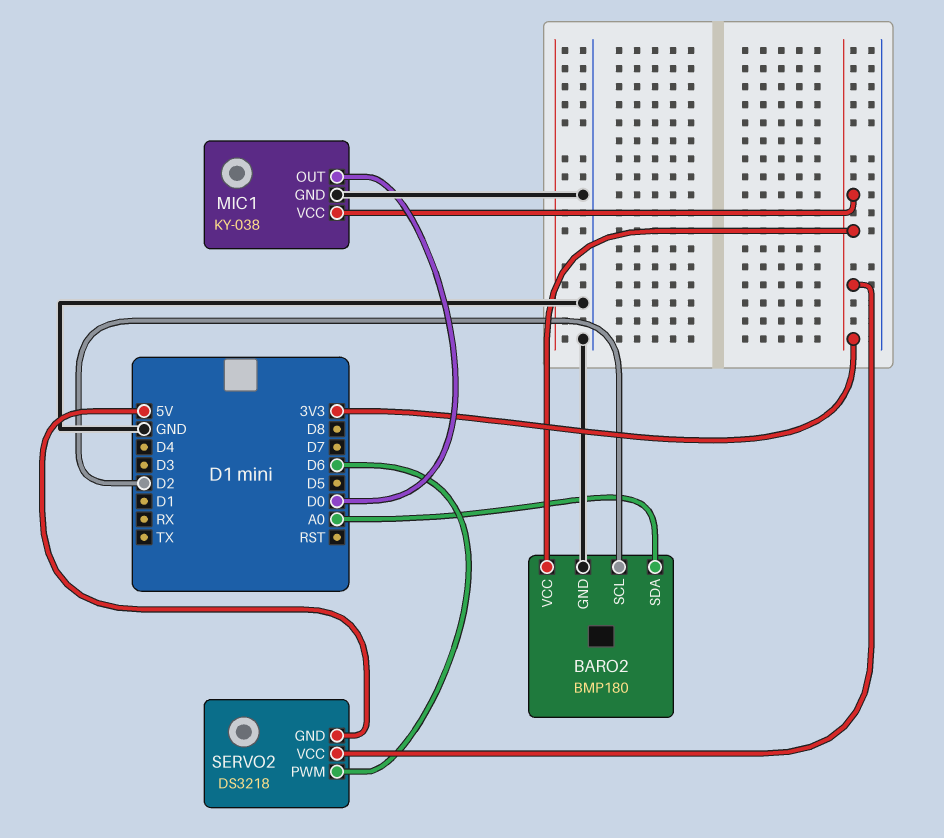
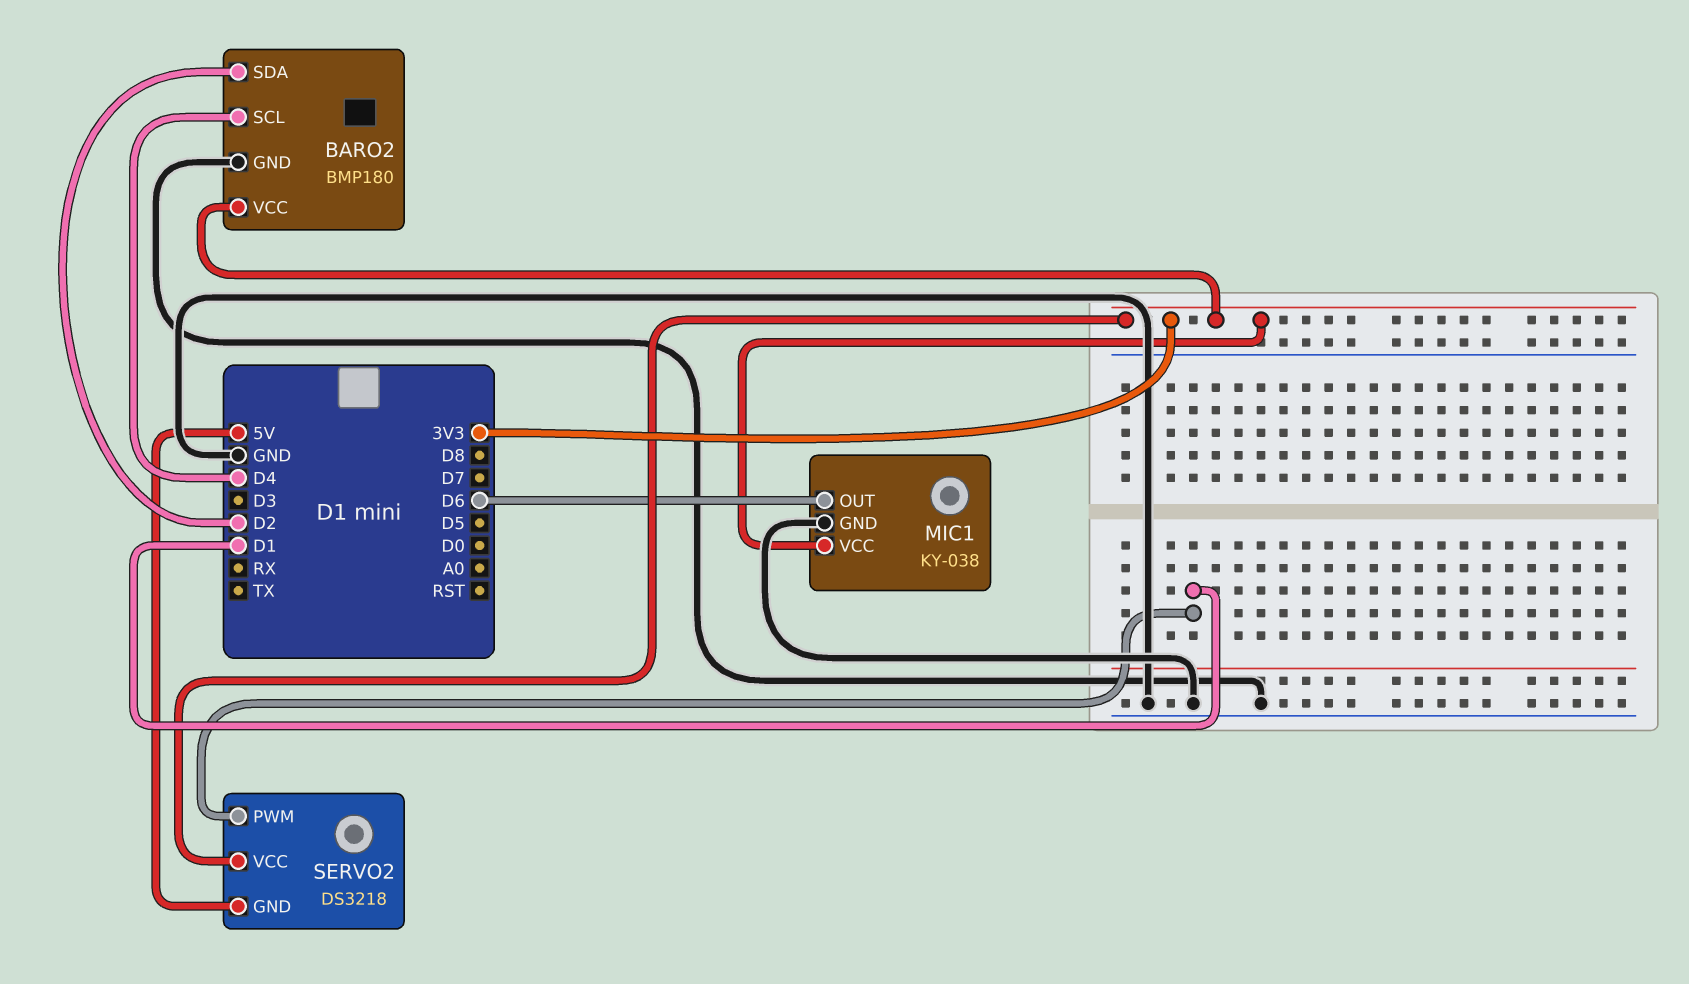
BARO2 pin SCL: D2 -> D4
BARO2 pin SDA: A0 -> D2
MIC1 pin OUT: D0 -> D6
SERVO2 pin PWM: D6 -> D1

